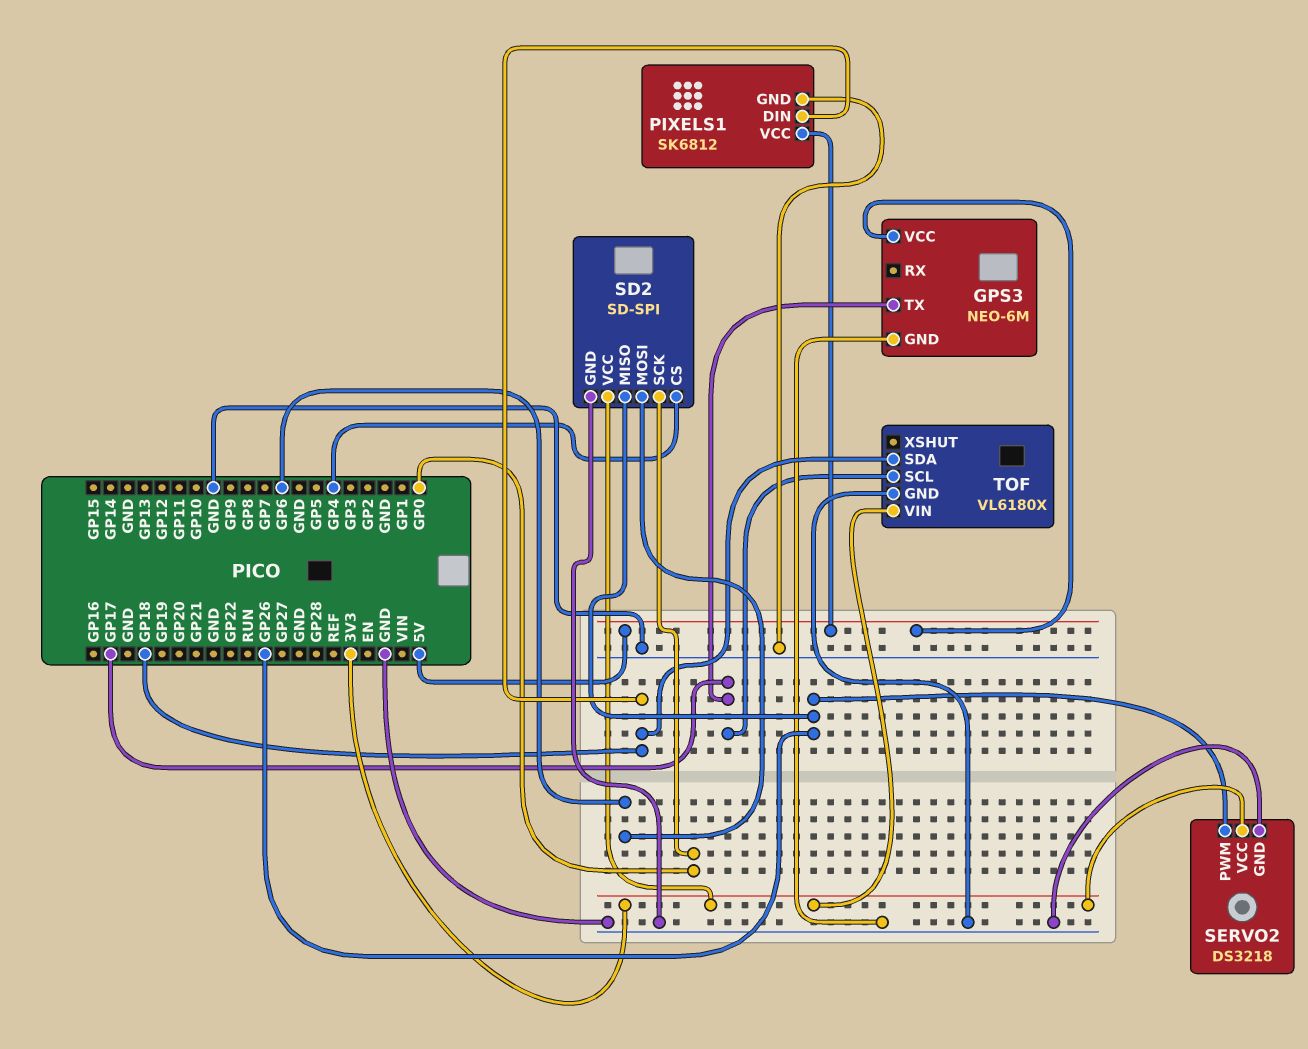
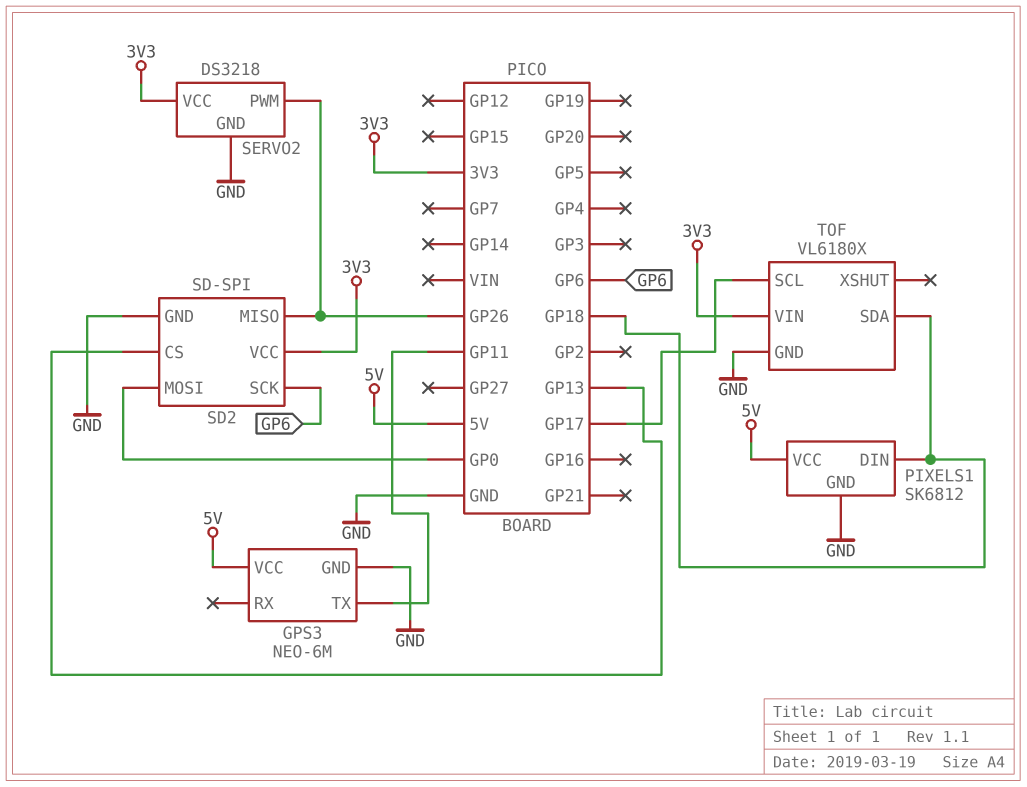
GPS3 pin TX: GP17 -> GP11
SD2 pin CS: GP4 -> GP13
SD2 pin MOSI: GP6 -> GP0
SD2 pin SCK: GP0 -> GP6

